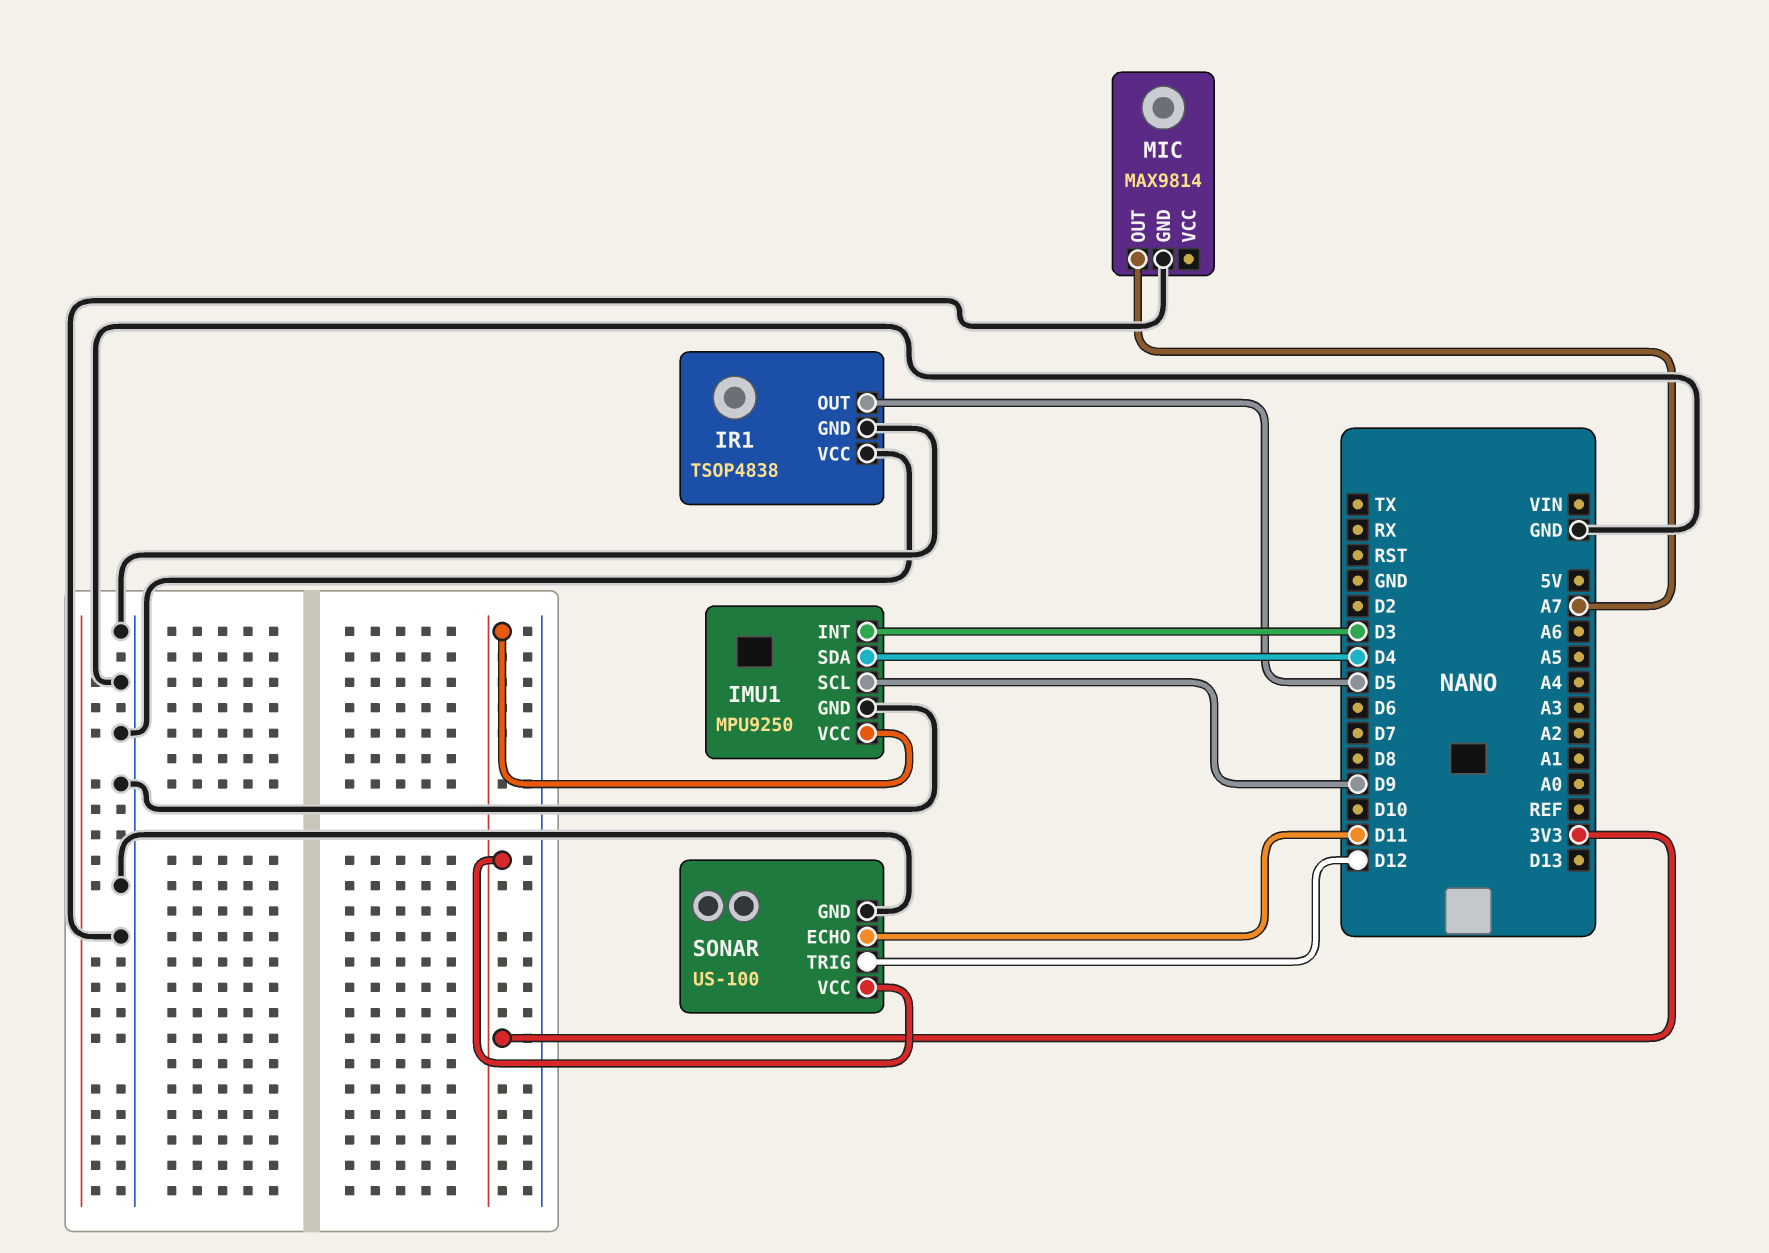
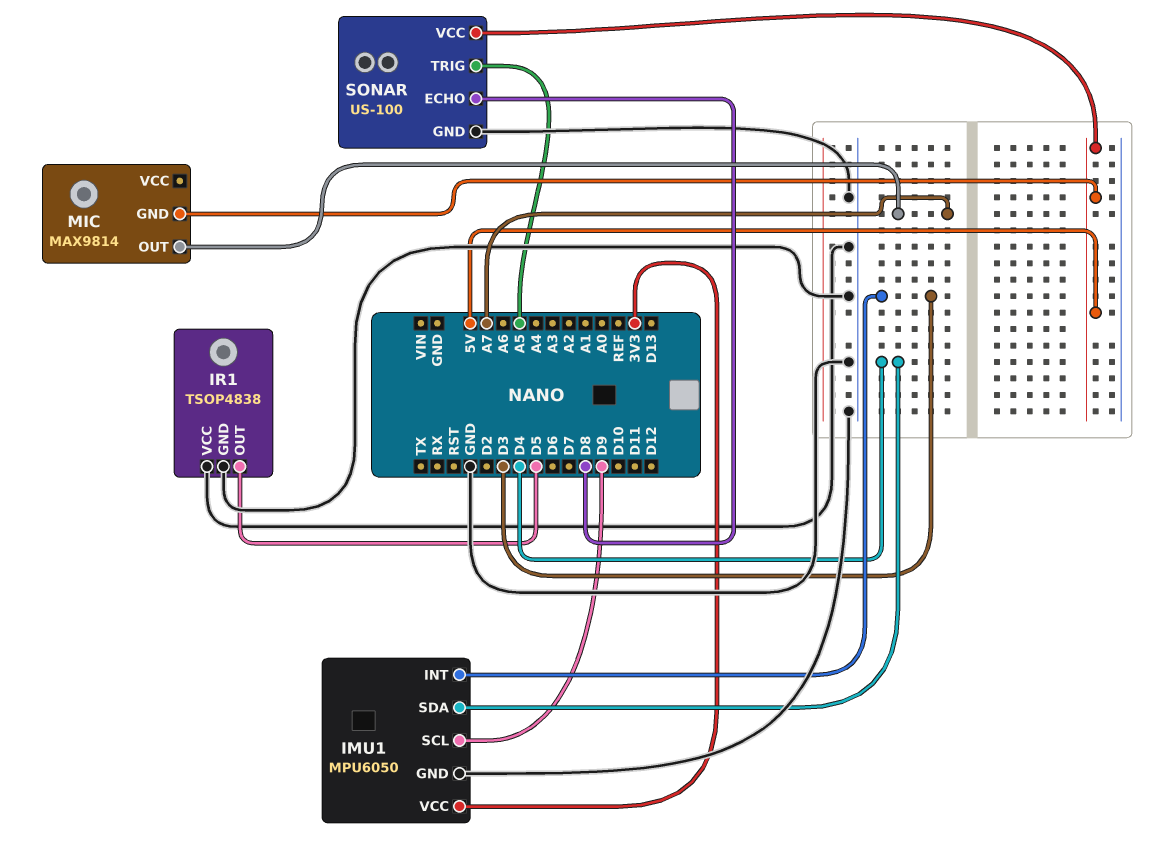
IMU1: MPU9250 -> MPU6050
MIC pin GND: GND -> 5V
SONAR pin ECHO: D11 -> D8
SONAR pin TRIG: D12 -> A5
SONAR pin VCC: 3V3 -> 5V

